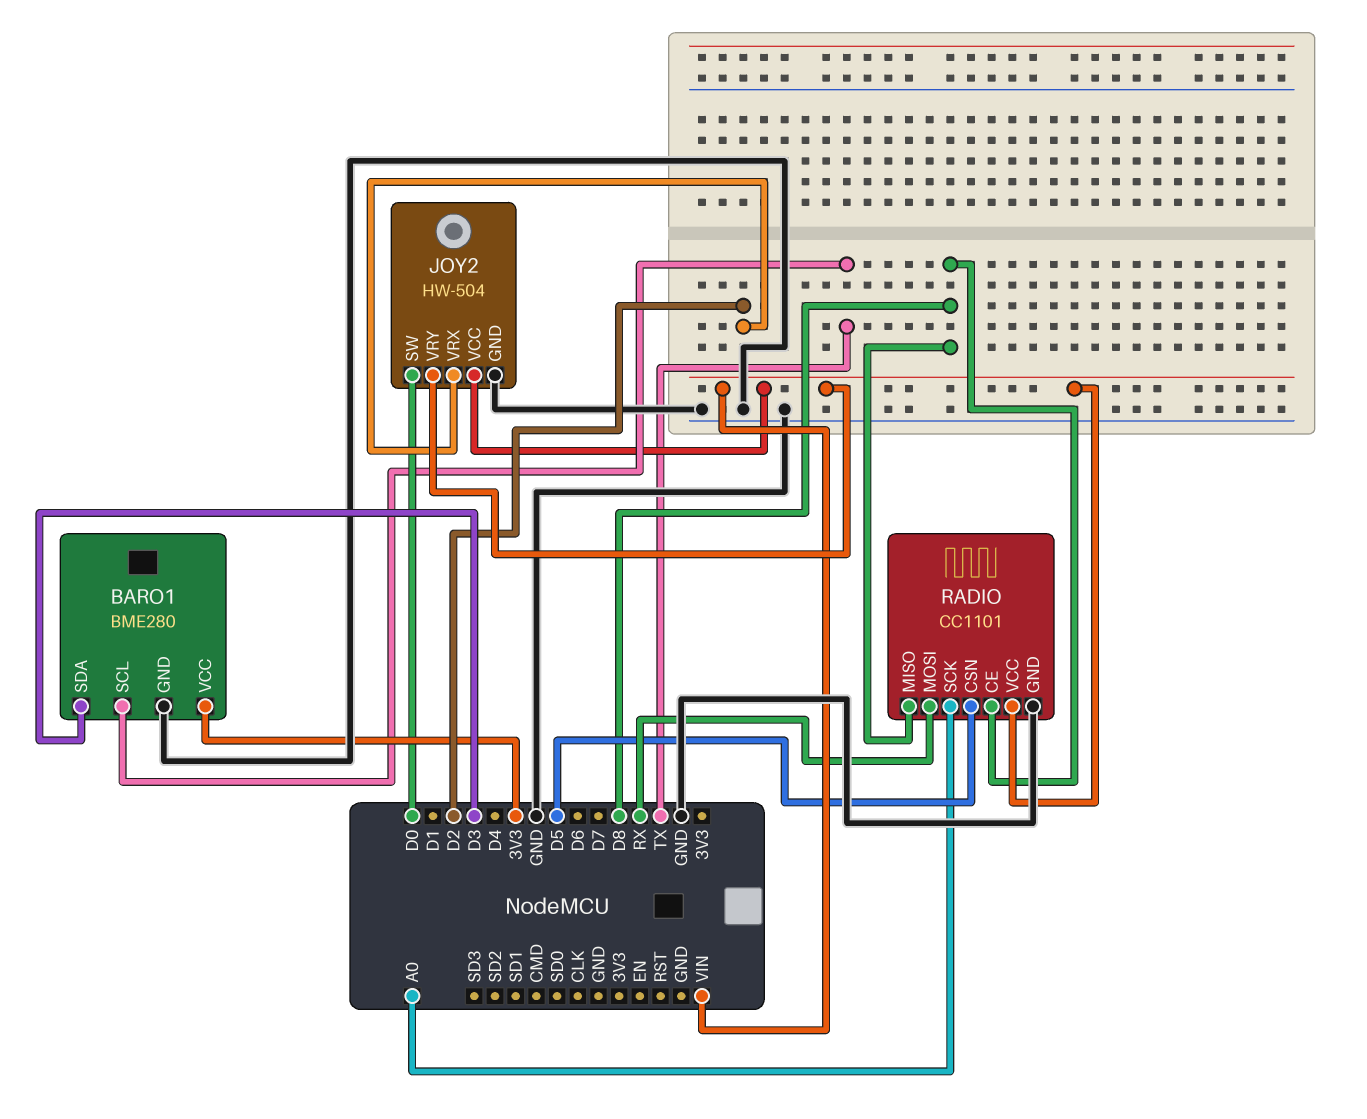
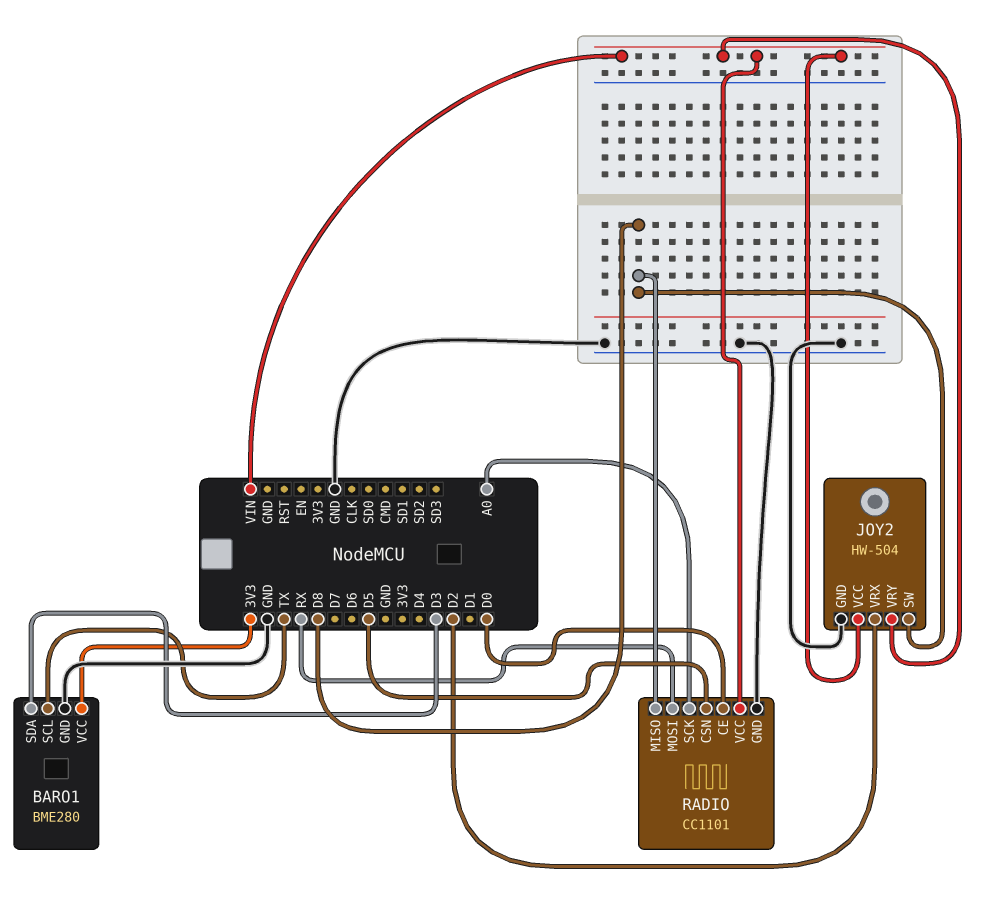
JOY2 pin SW: D0 -> D8
RADIO pin CE: D8 -> D0

